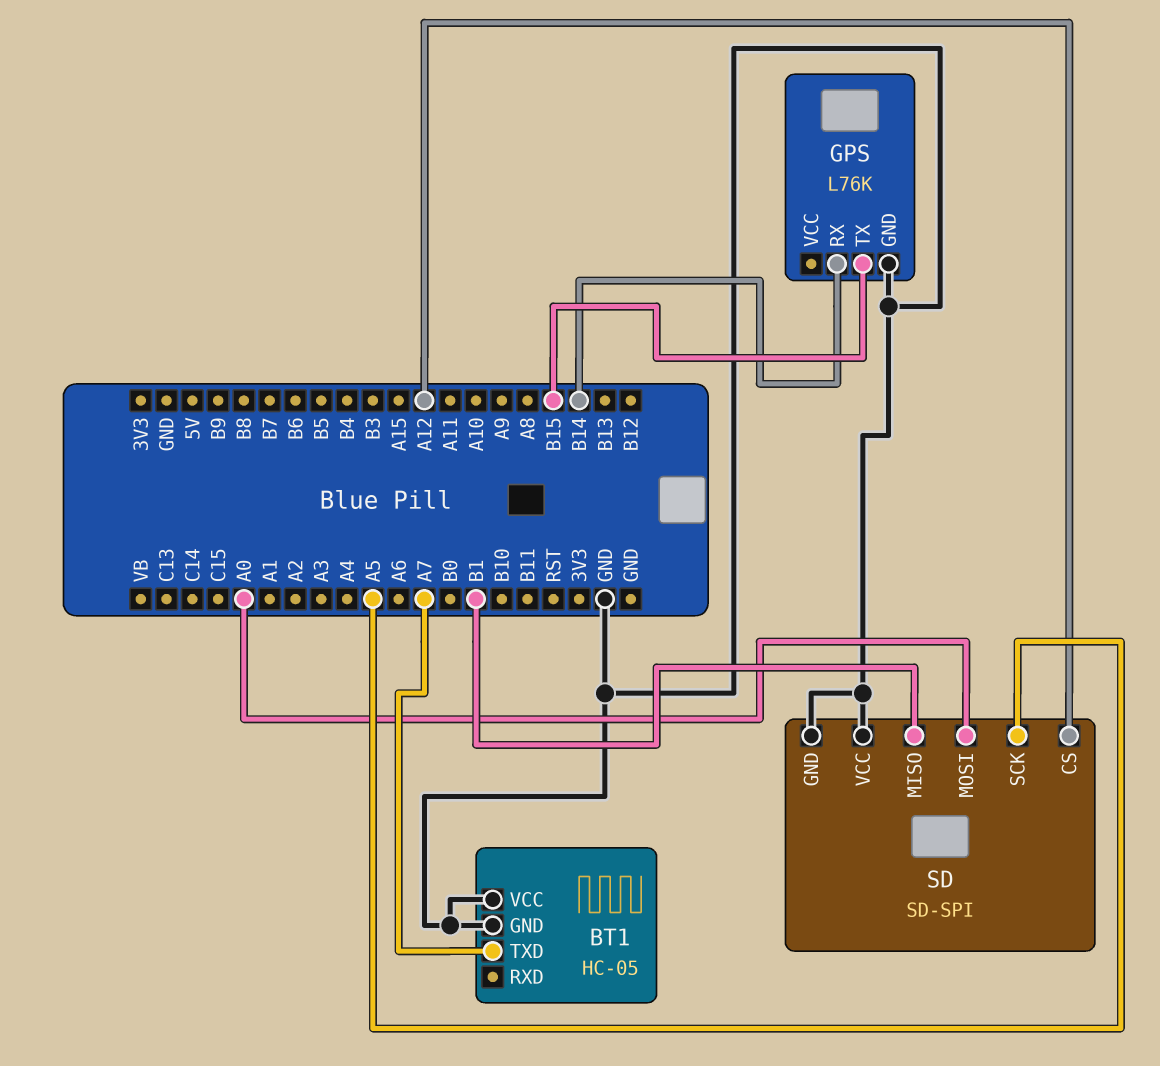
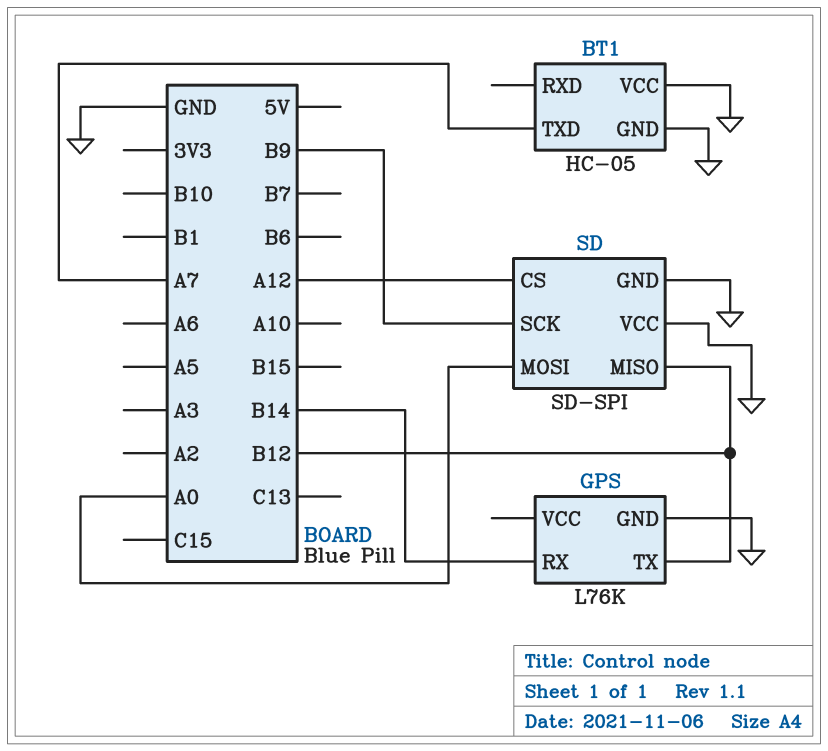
GPS pin TX: B15 -> B12
SD pin MISO: B1 -> B12
SD pin SCK: A5 -> B9

